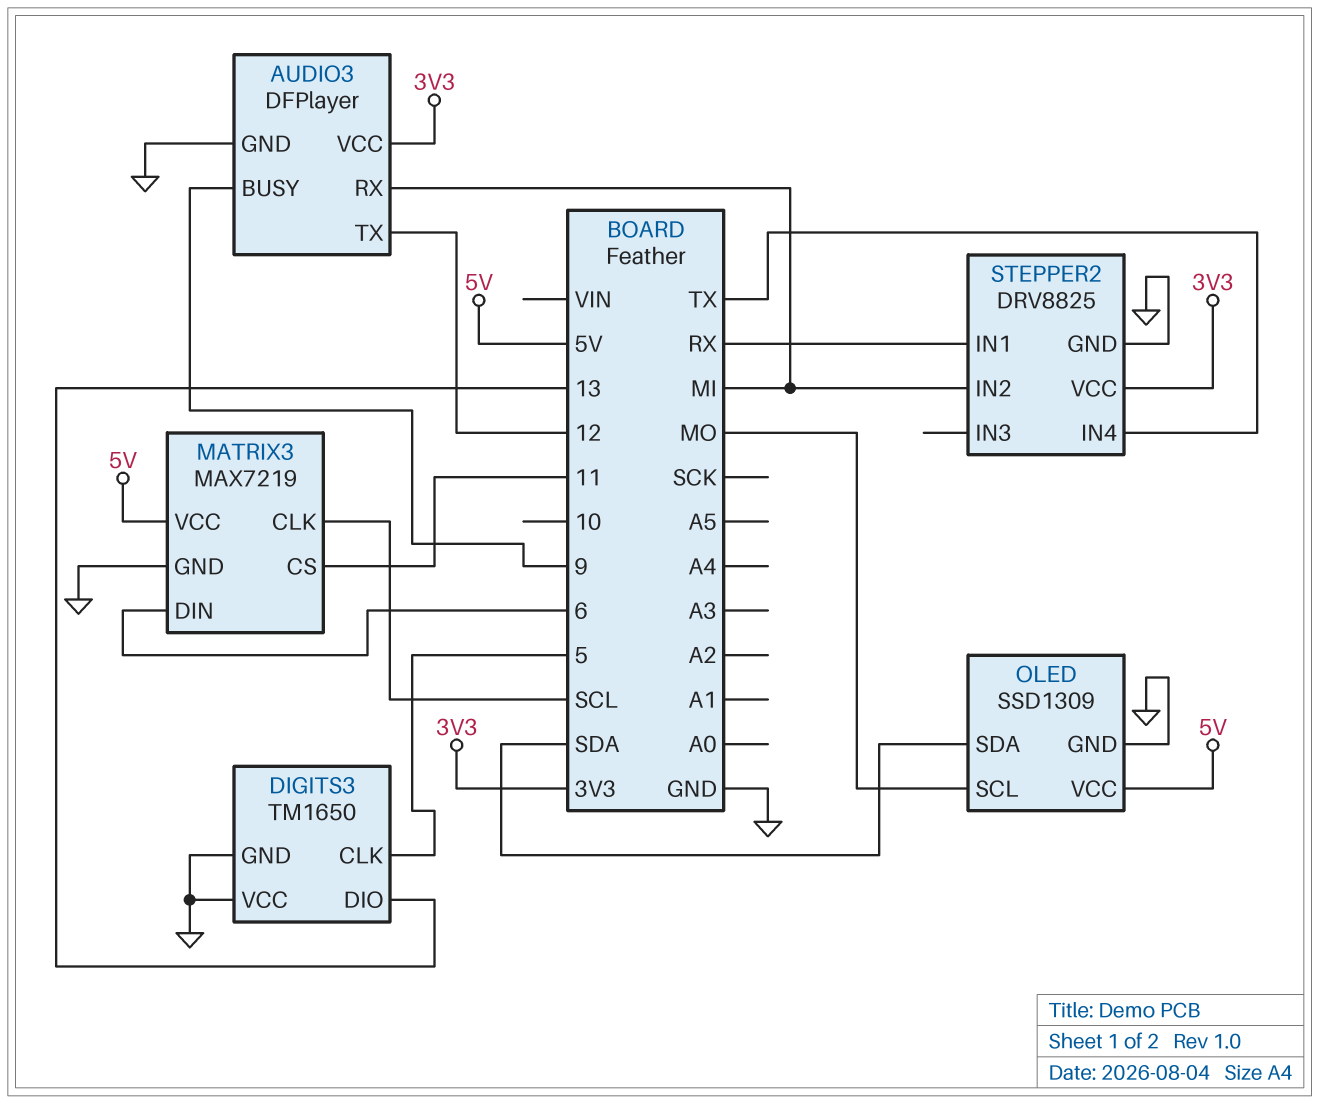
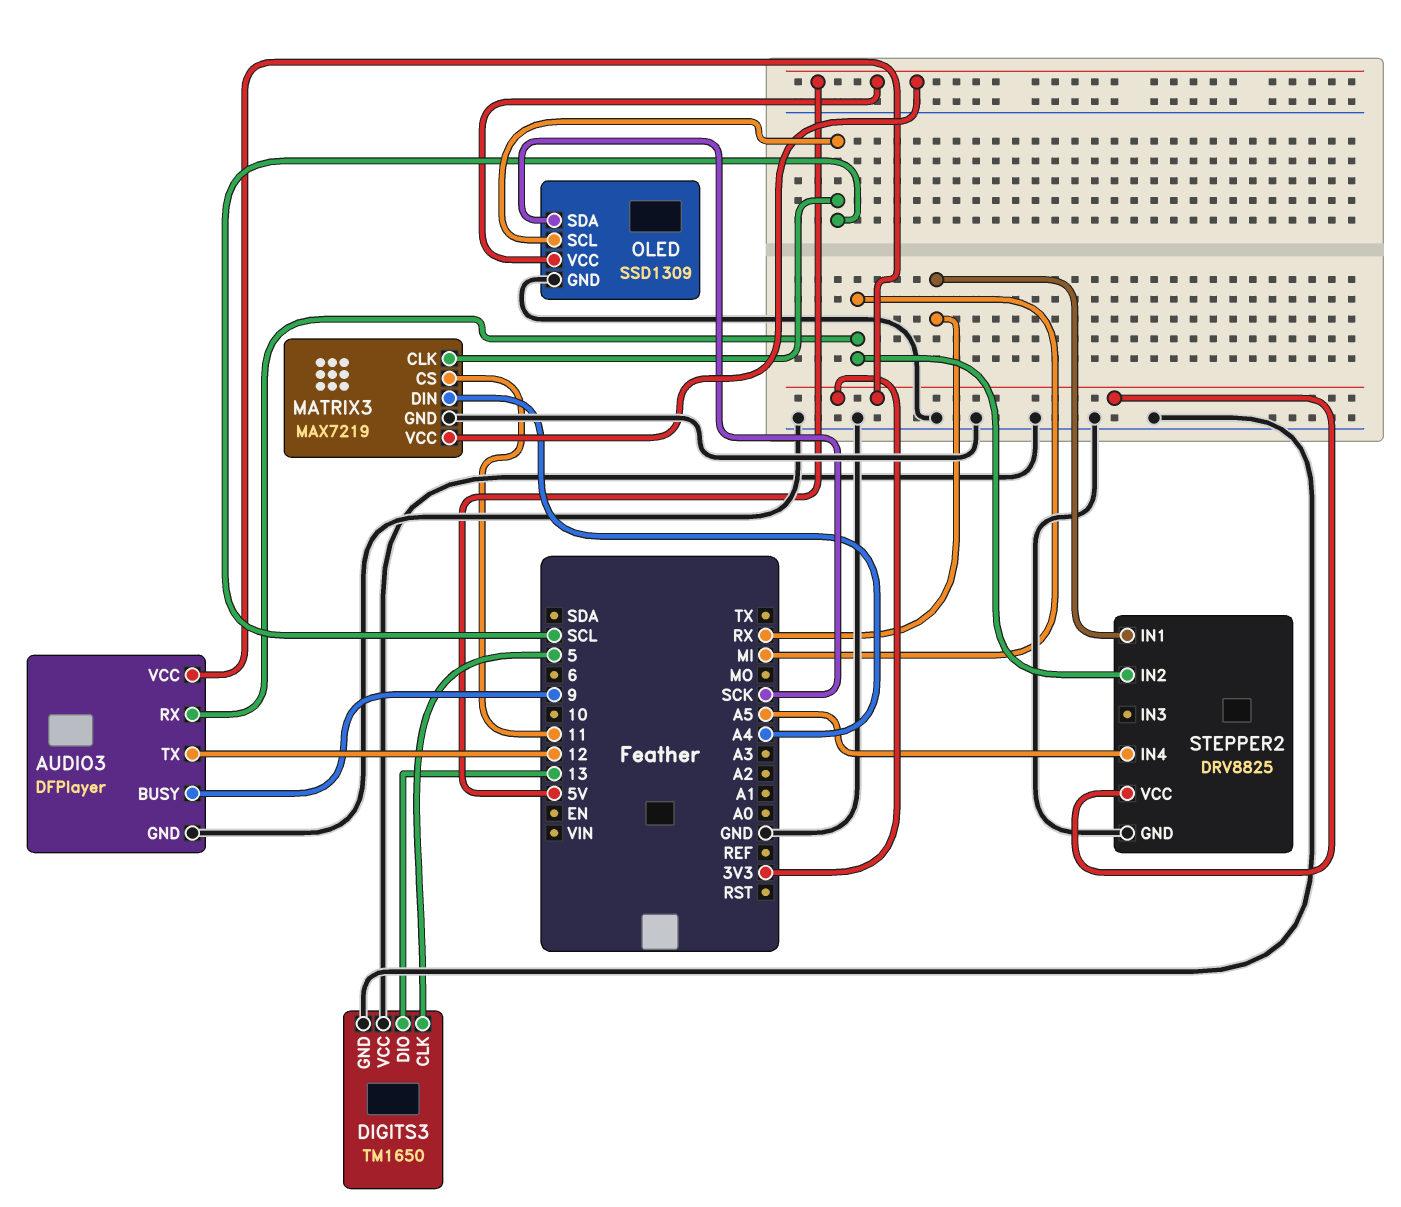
MATRIX3 pin DIN: 6 -> A4
OLED pin SCL: MO -> SCL
OLED pin SDA: SDA -> SCK
STEPPER2 pin IN4: TX -> A5

